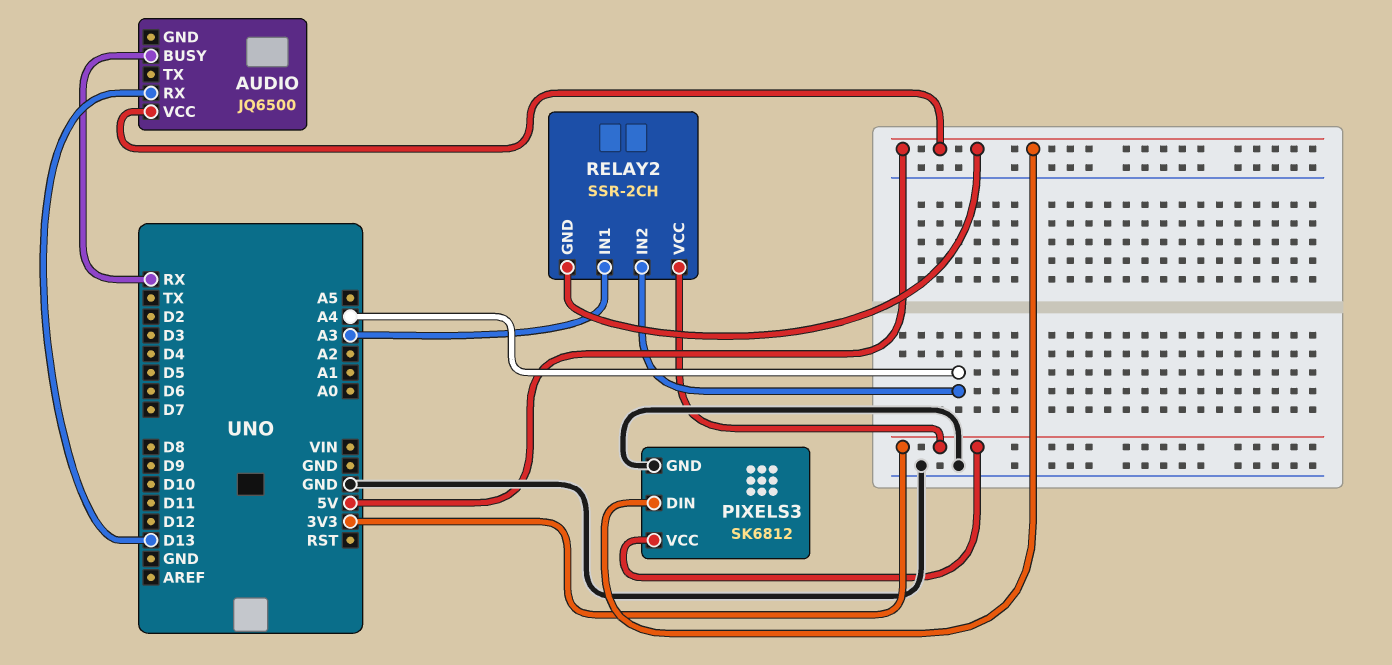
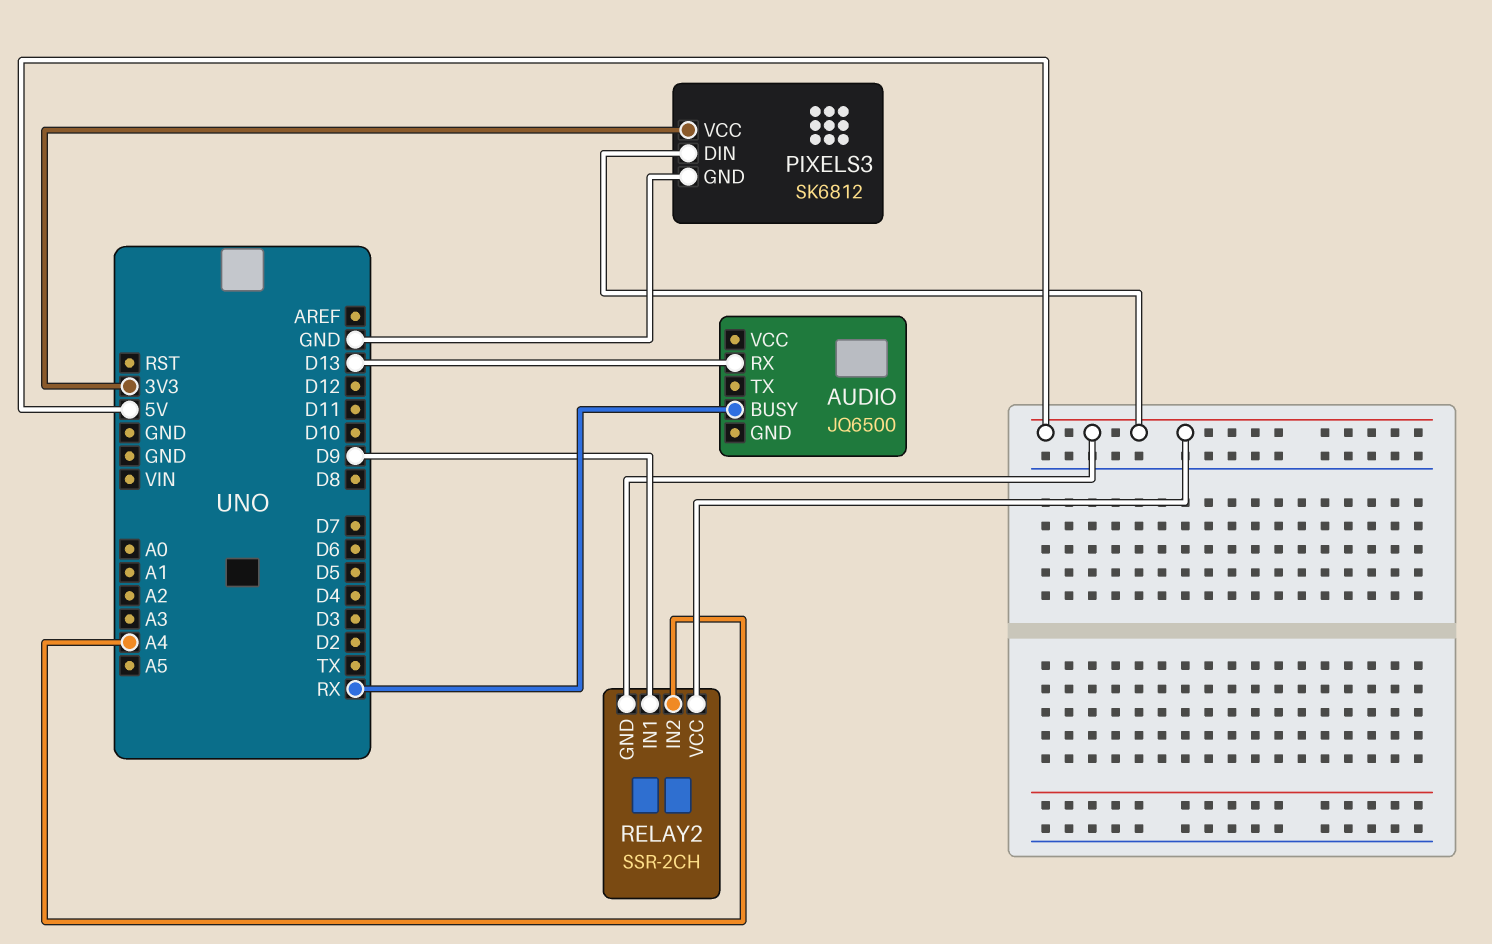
AUDIO pin VCC: 5V -> none
RELAY2 pin IN1: A3 -> D9
RELAY2 pin VCC: 3V3 -> 5V

